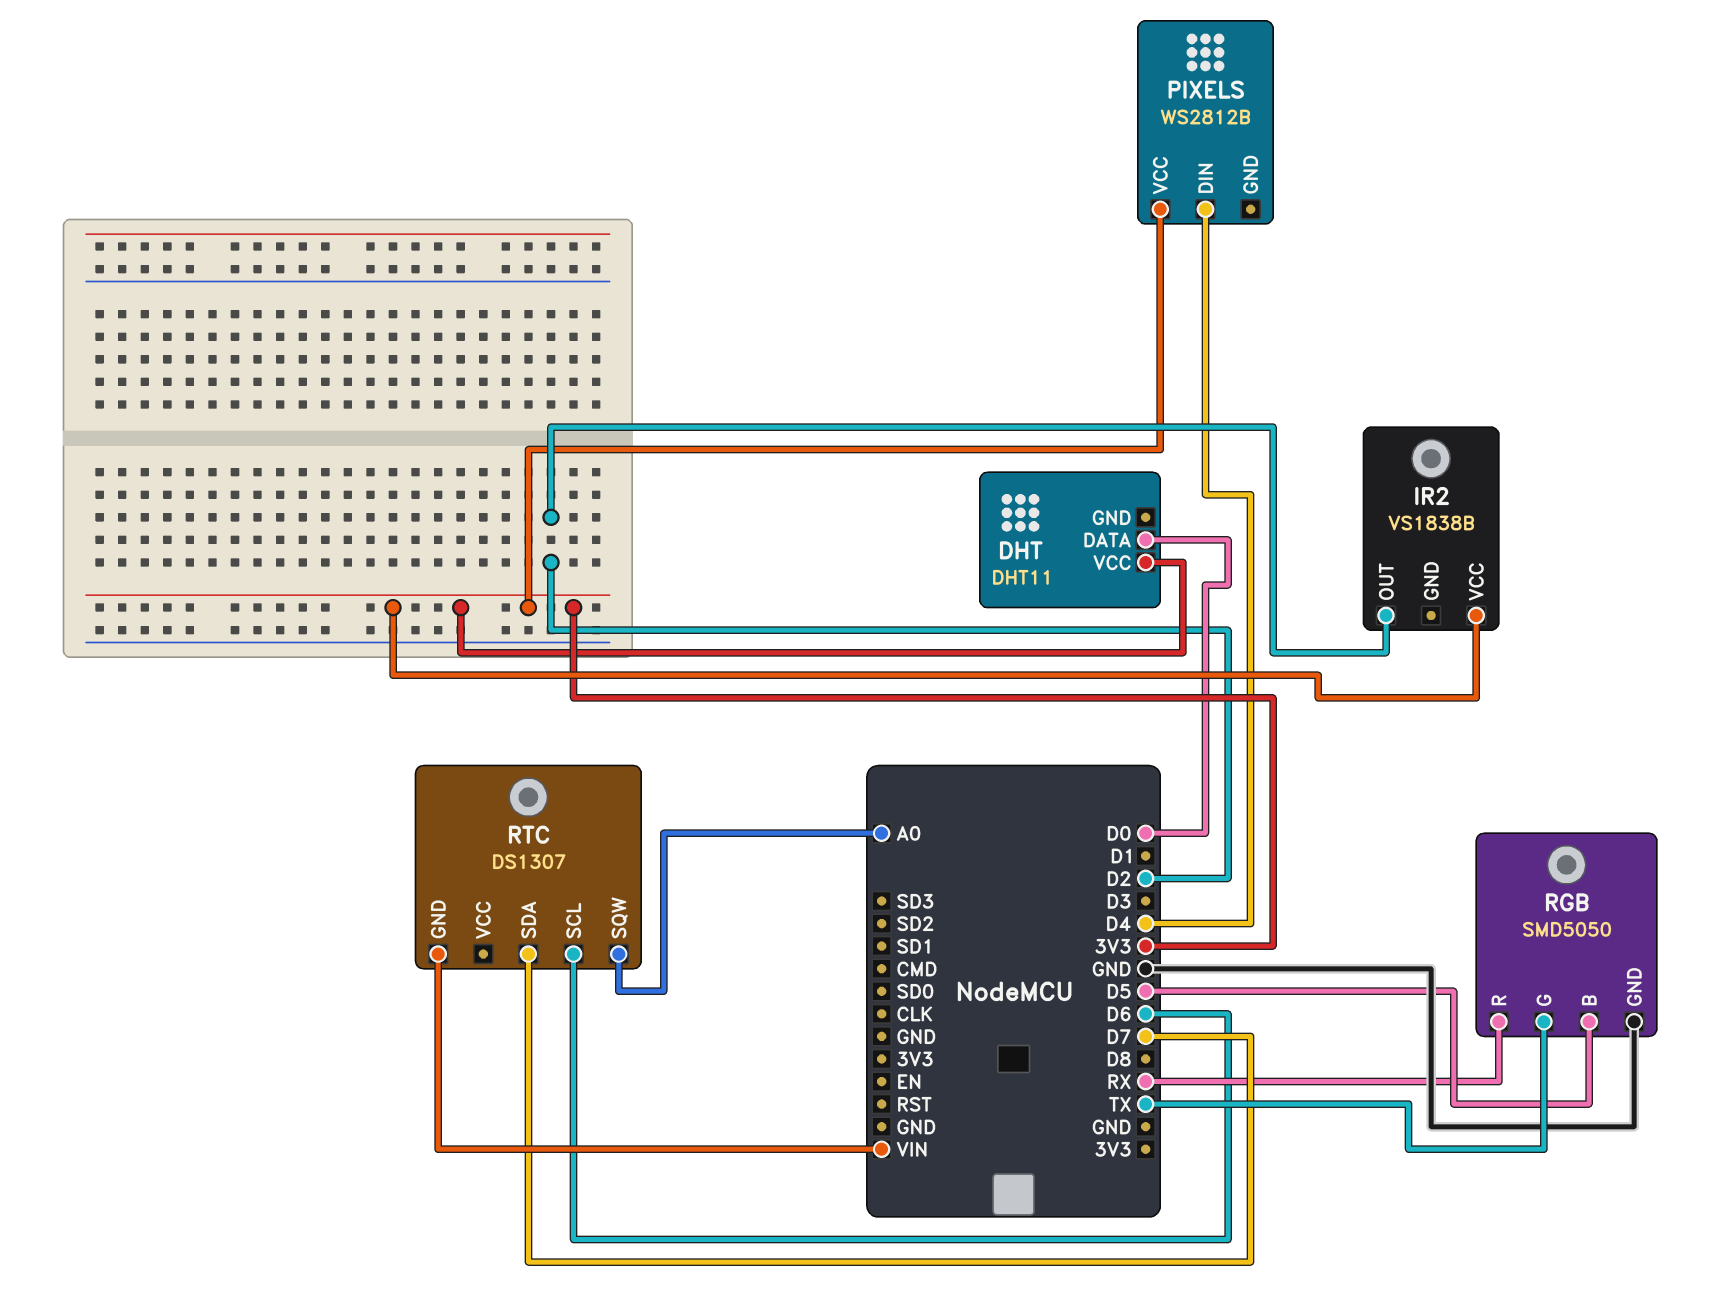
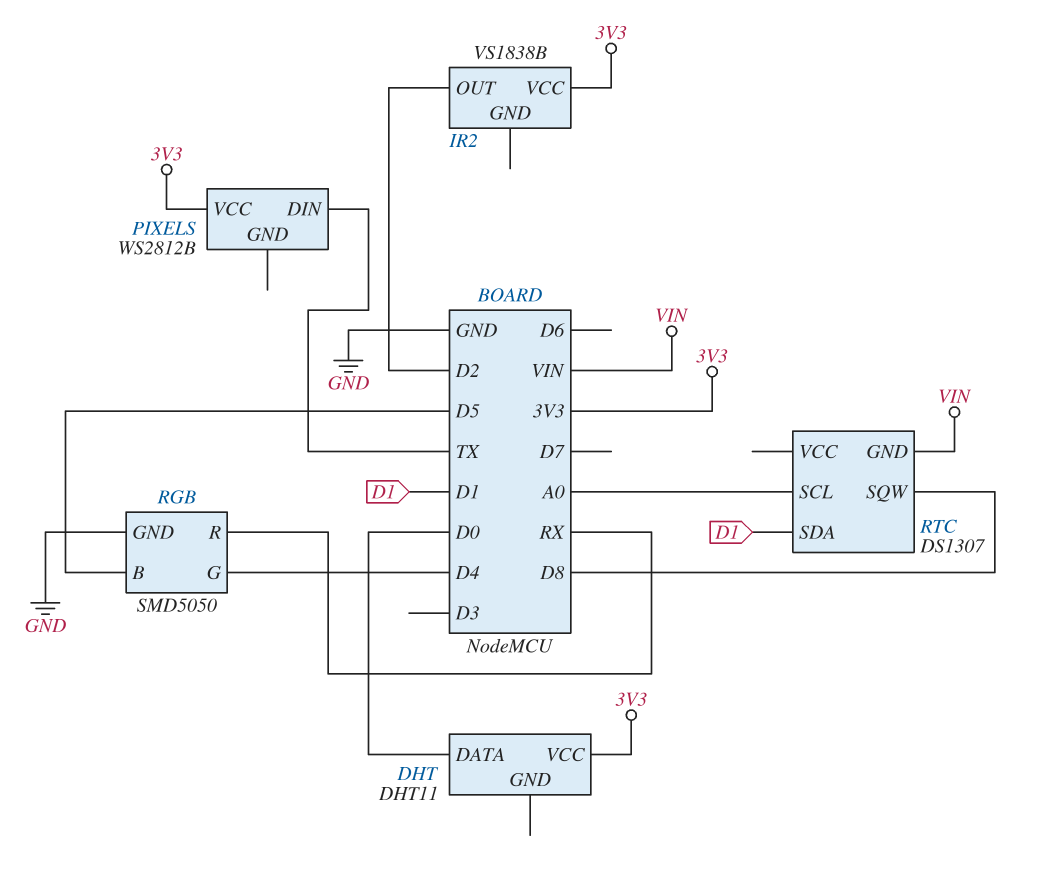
PIXELS pin DIN: D4 -> TX
RGB pin G: TX -> D4
RTC pin SCL: D6 -> A0
RTC pin SDA: D7 -> D1
RTC pin SQW: A0 -> D8

